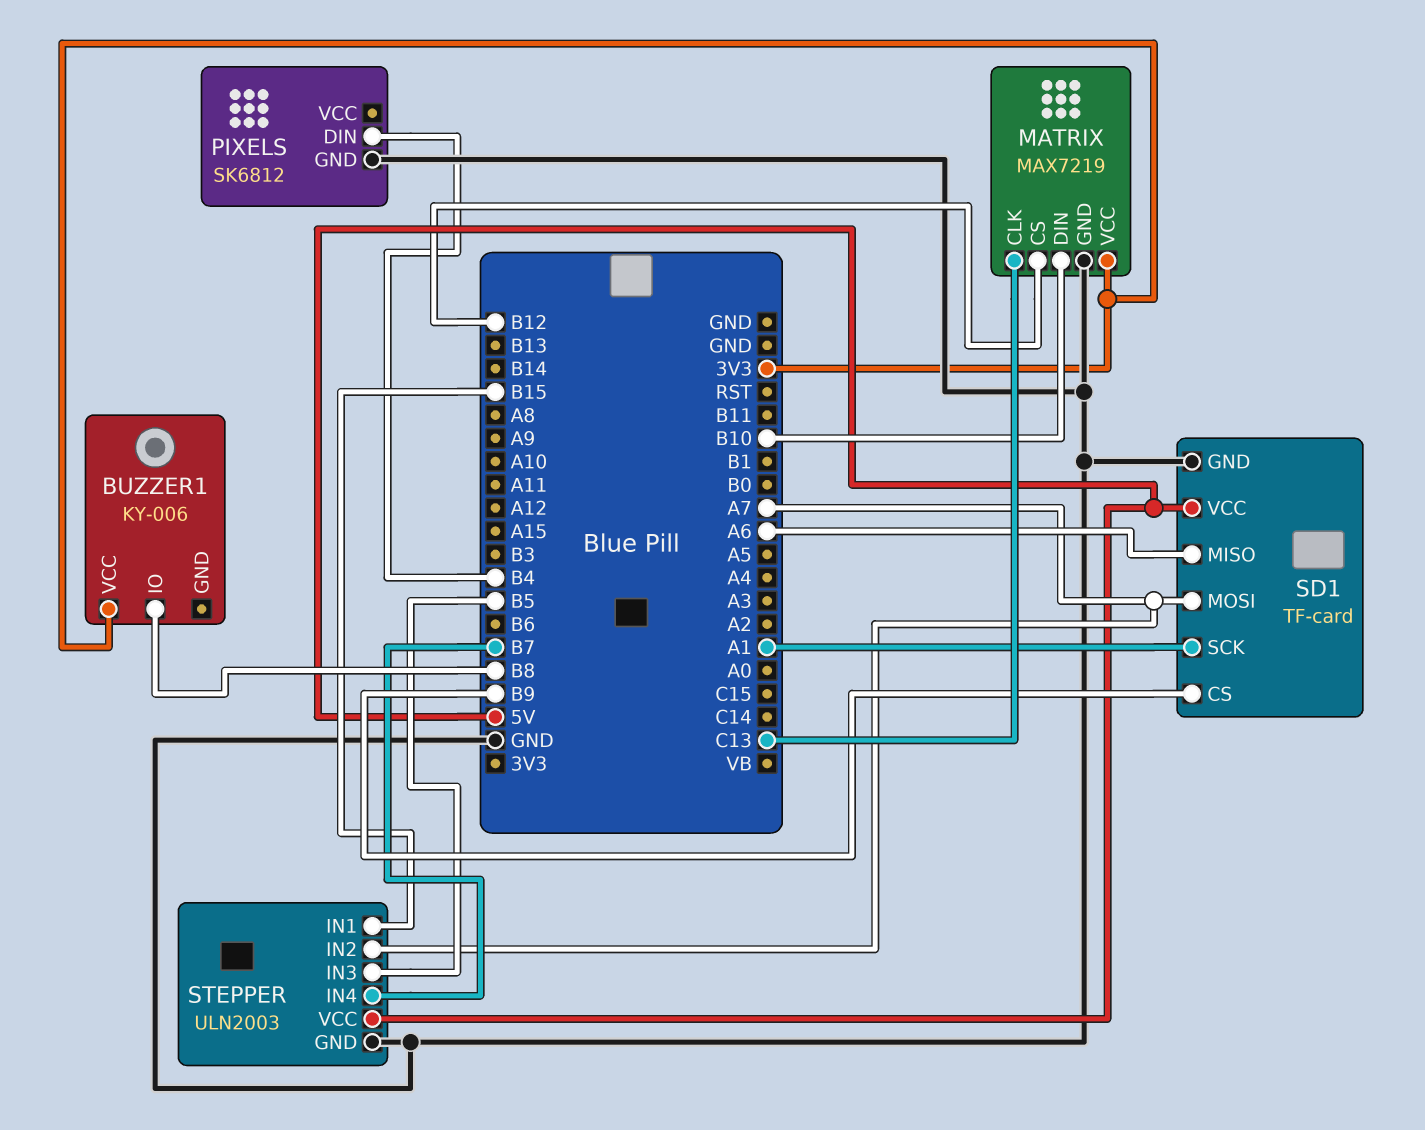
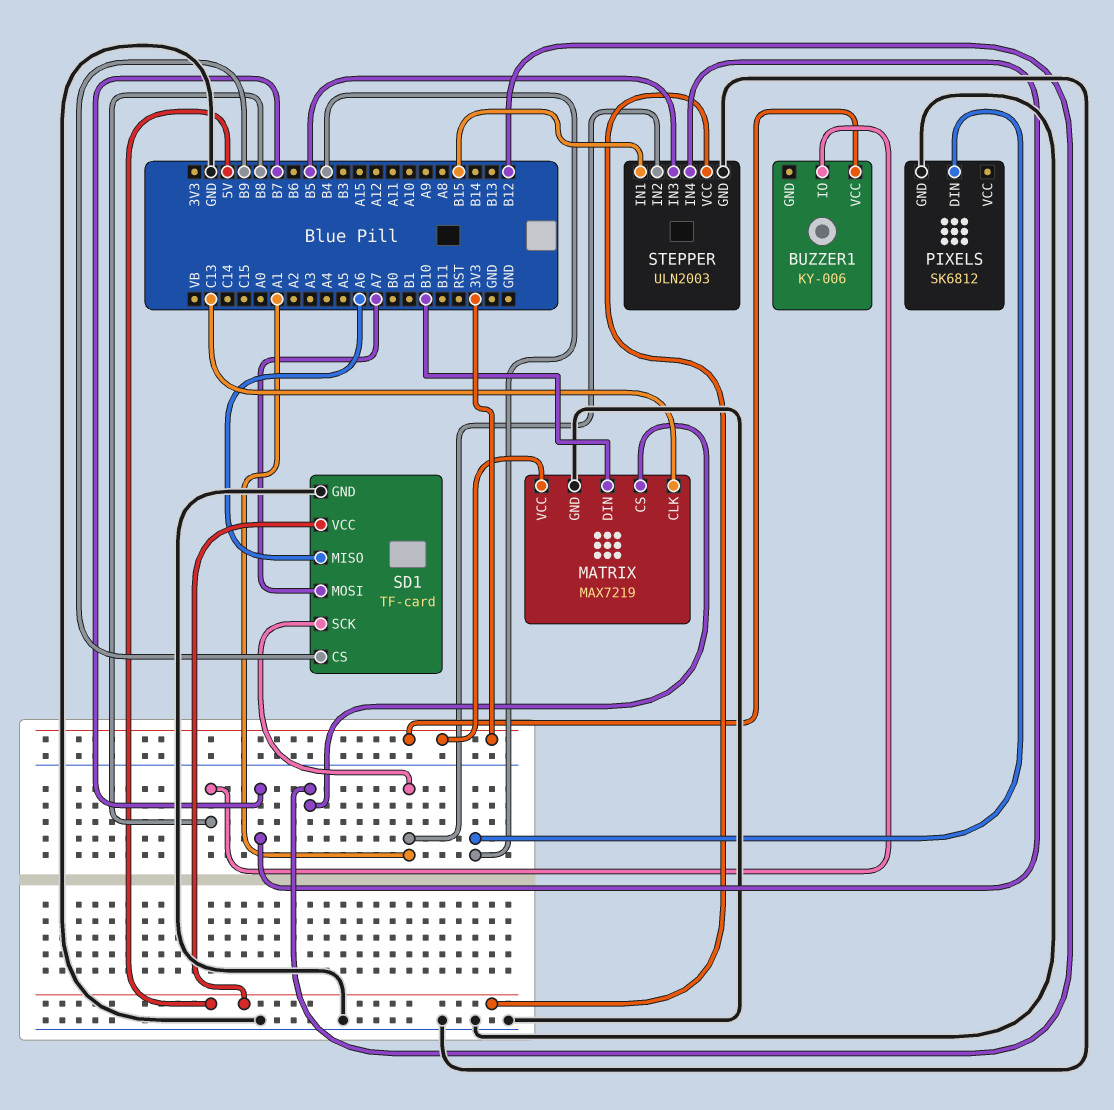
STEPPER pin IN2: A7 -> A1

